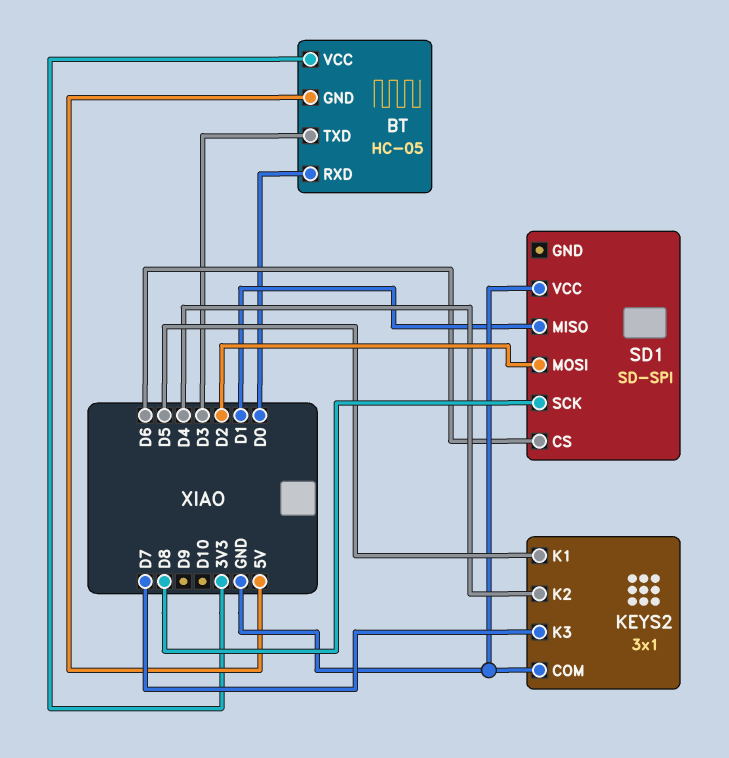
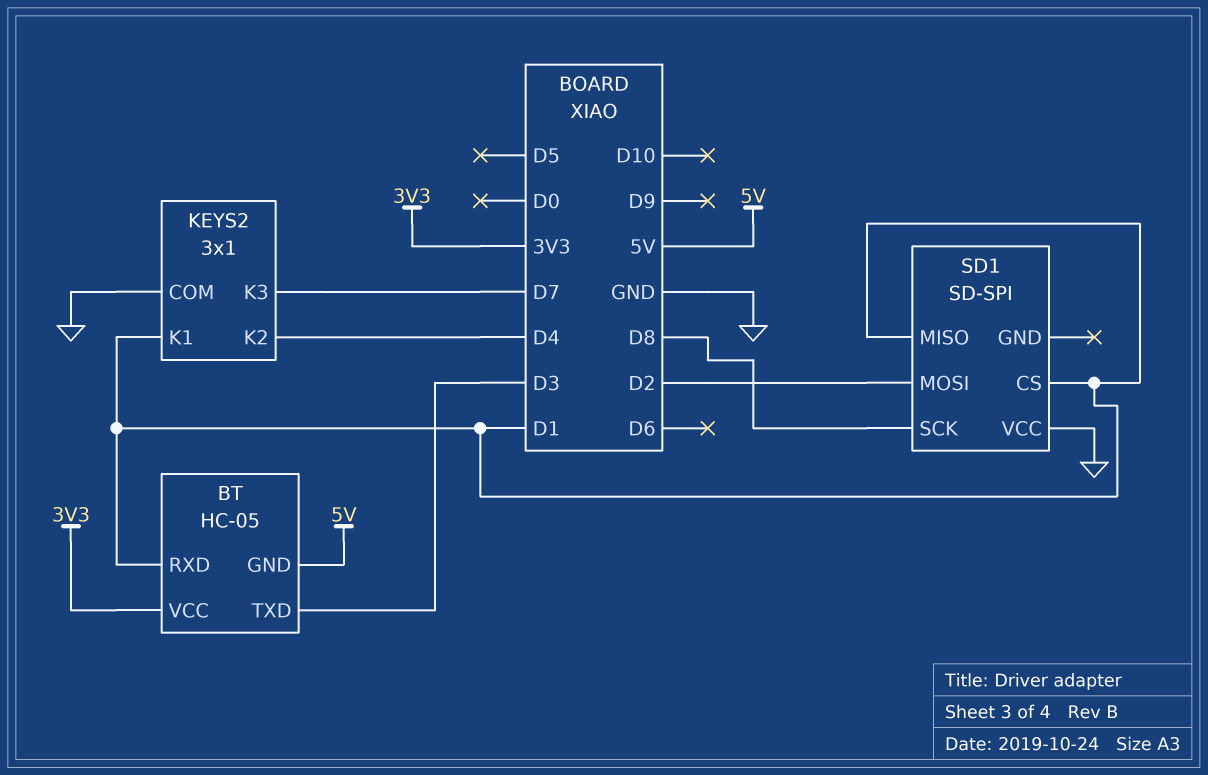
BT pin RXD: D0 -> D1
KEYS2 pin K1: D5 -> D1
SD1 pin CS: D6 -> D1

